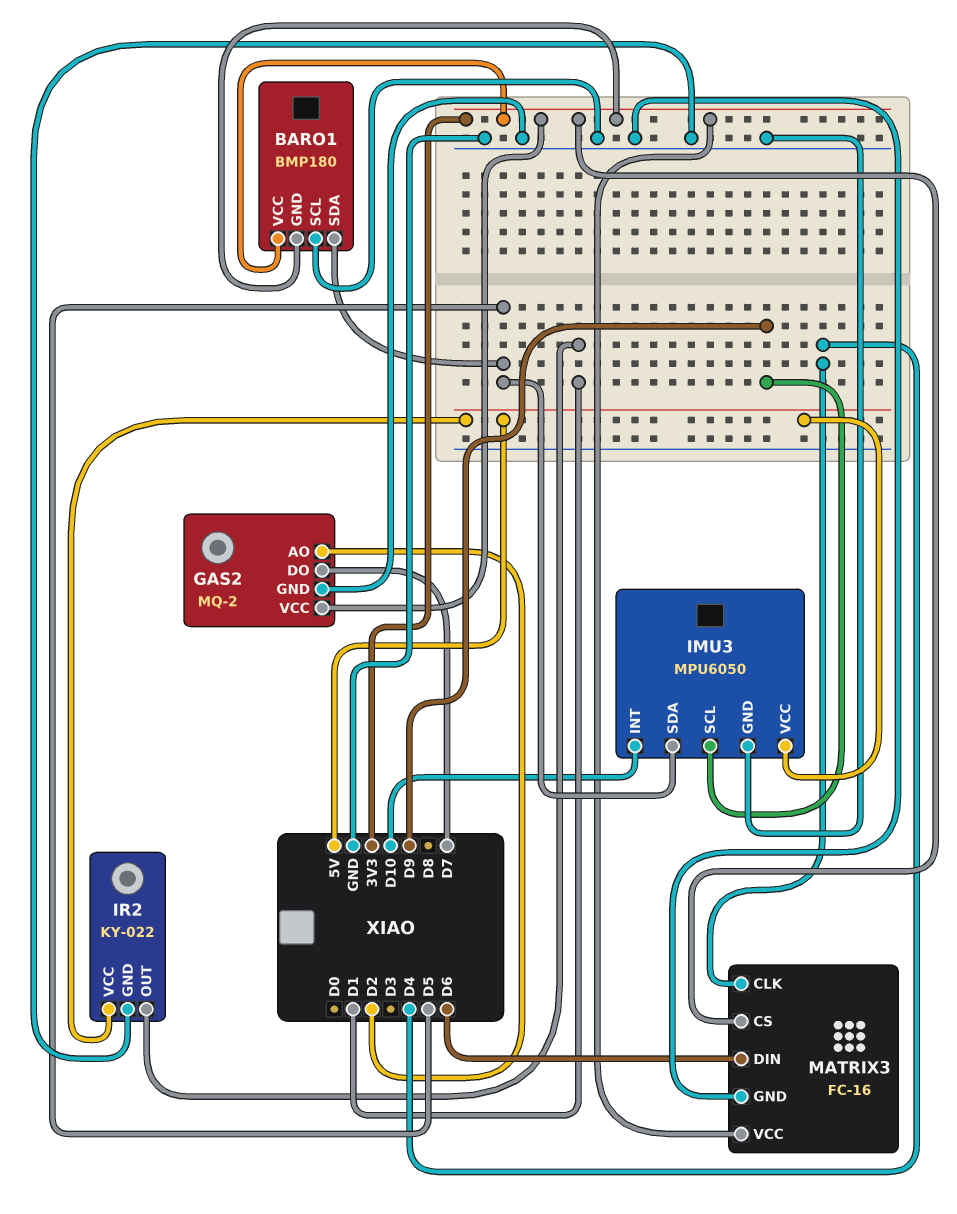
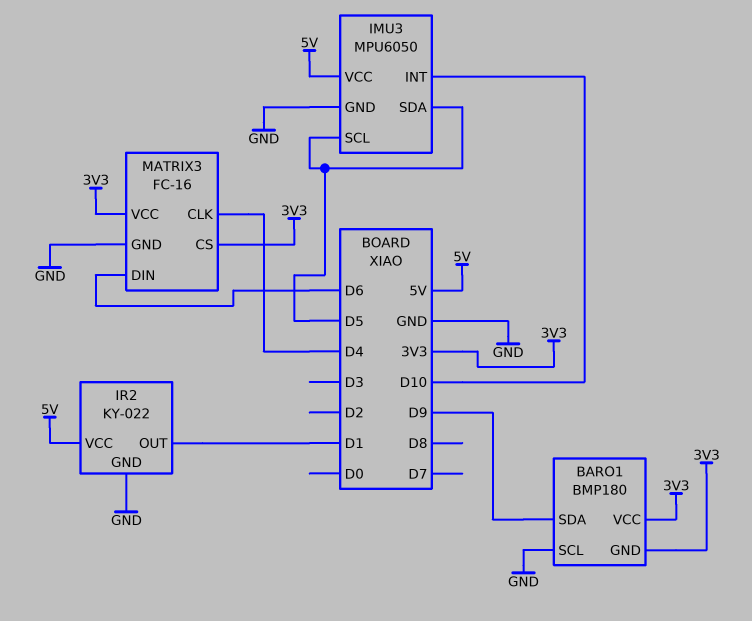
BARO1 pin SDA: D5 -> D9
GAS2: MQ-2 -> none
GAS2 pin AO: D2 -> none
GAS2 pin DO: D7 -> none
GAS2 pin GND: GND -> none
GAS2 pin VCC: 3V3 -> none
IMU3 pin SCL: D9 -> D5

